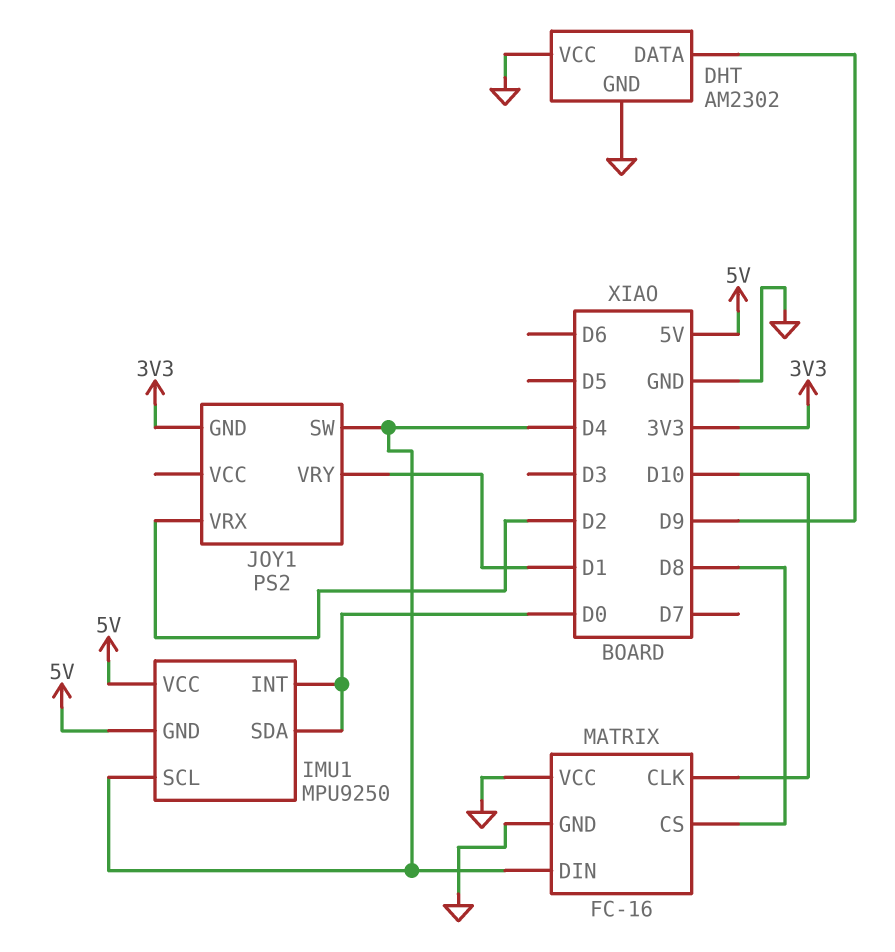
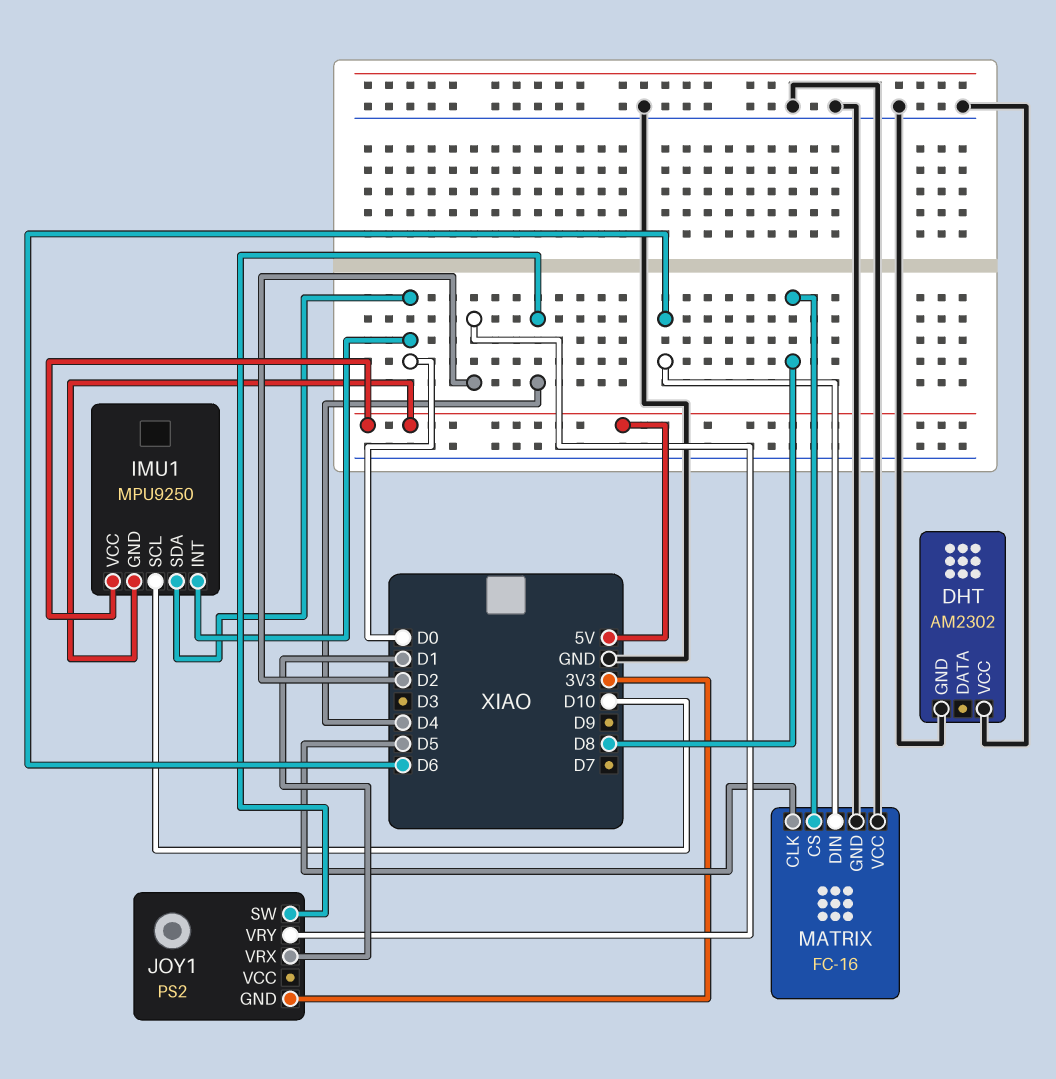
DHT pin DATA: D9 -> none
IMU1 pin SCL: D4 -> D10
JOY1 pin VRX: D2 -> D1
JOY1 pin VRY: D1 -> D2
MATRIX pin CLK: D10 -> D5
MATRIX pin DIN: D4 -> D6

